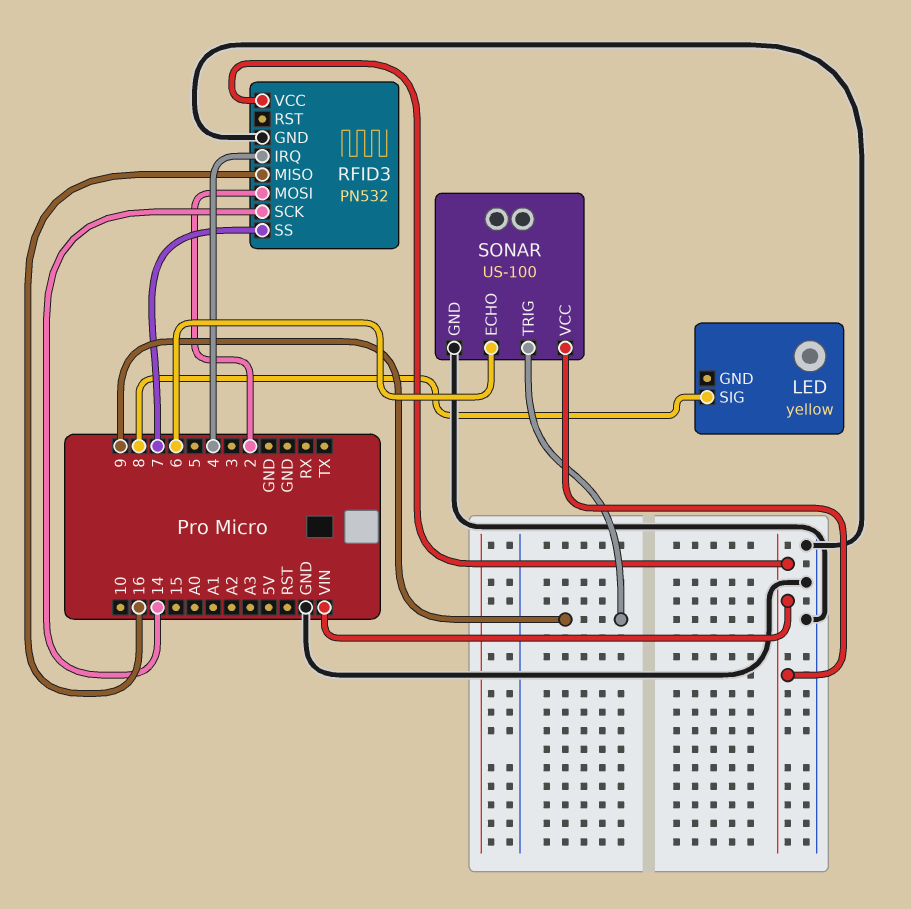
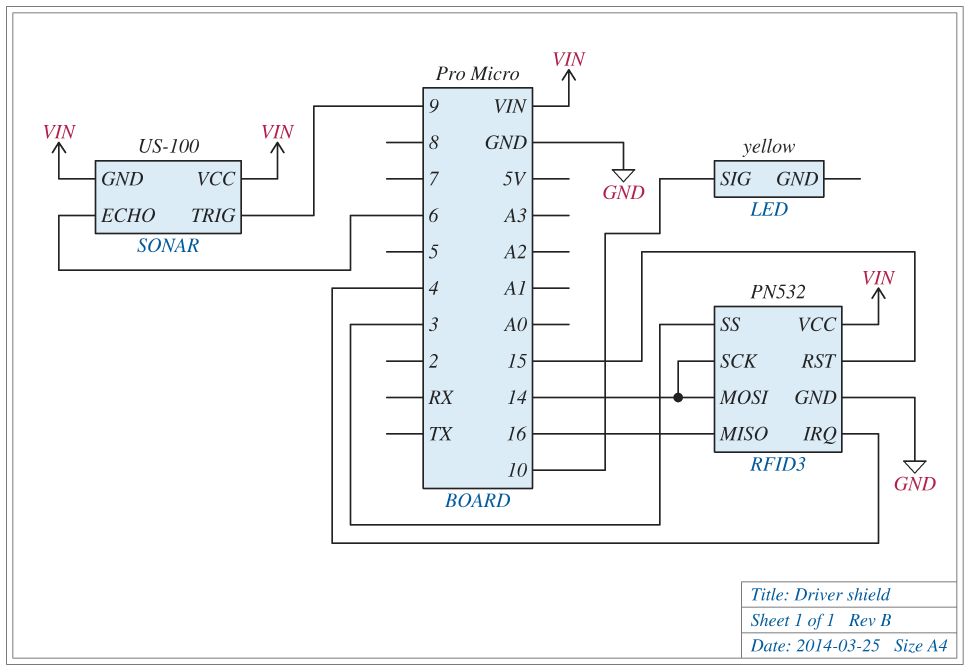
LED pin SIG: 8 -> 10
RFID3 pin MOSI: 2 -> 14
RFID3 pin RST: none -> 15
RFID3 pin SS: 7 -> 3
SONAR pin GND: GND -> VIN

